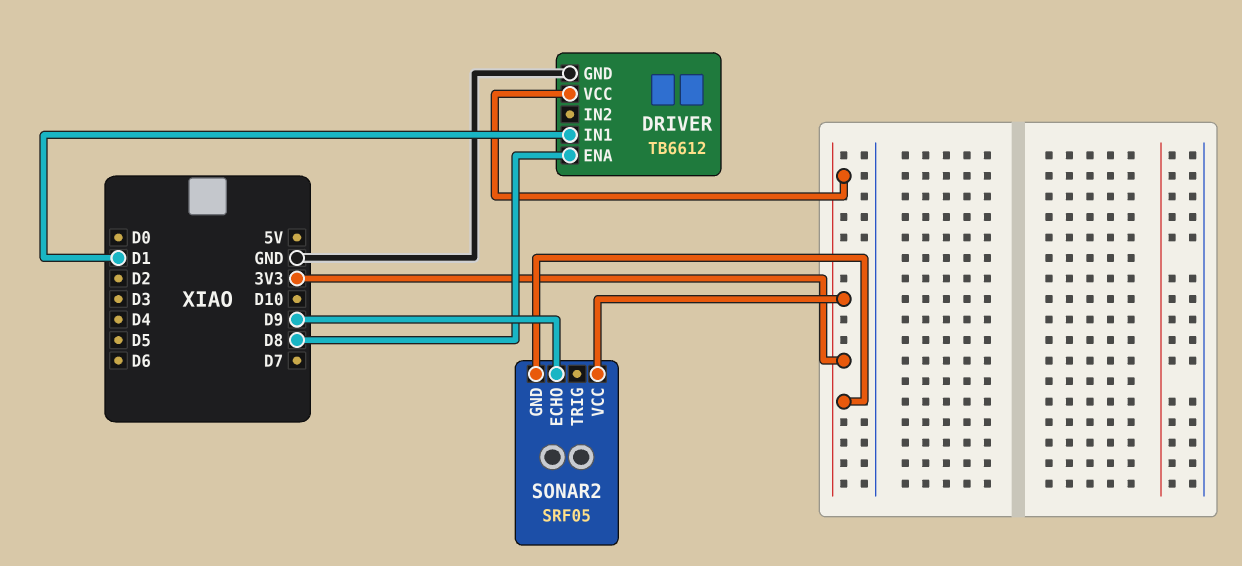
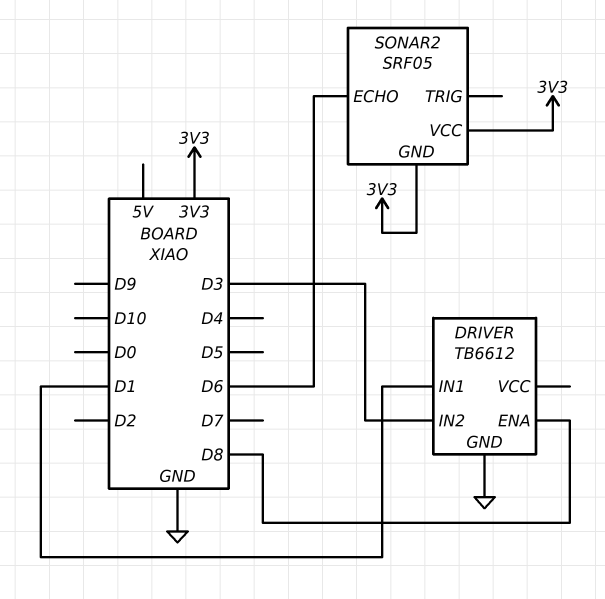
DRIVER pin IN2: none -> D3
DRIVER pin VCC: 3V3 -> none
SONAR2 pin ECHO: D9 -> D6

